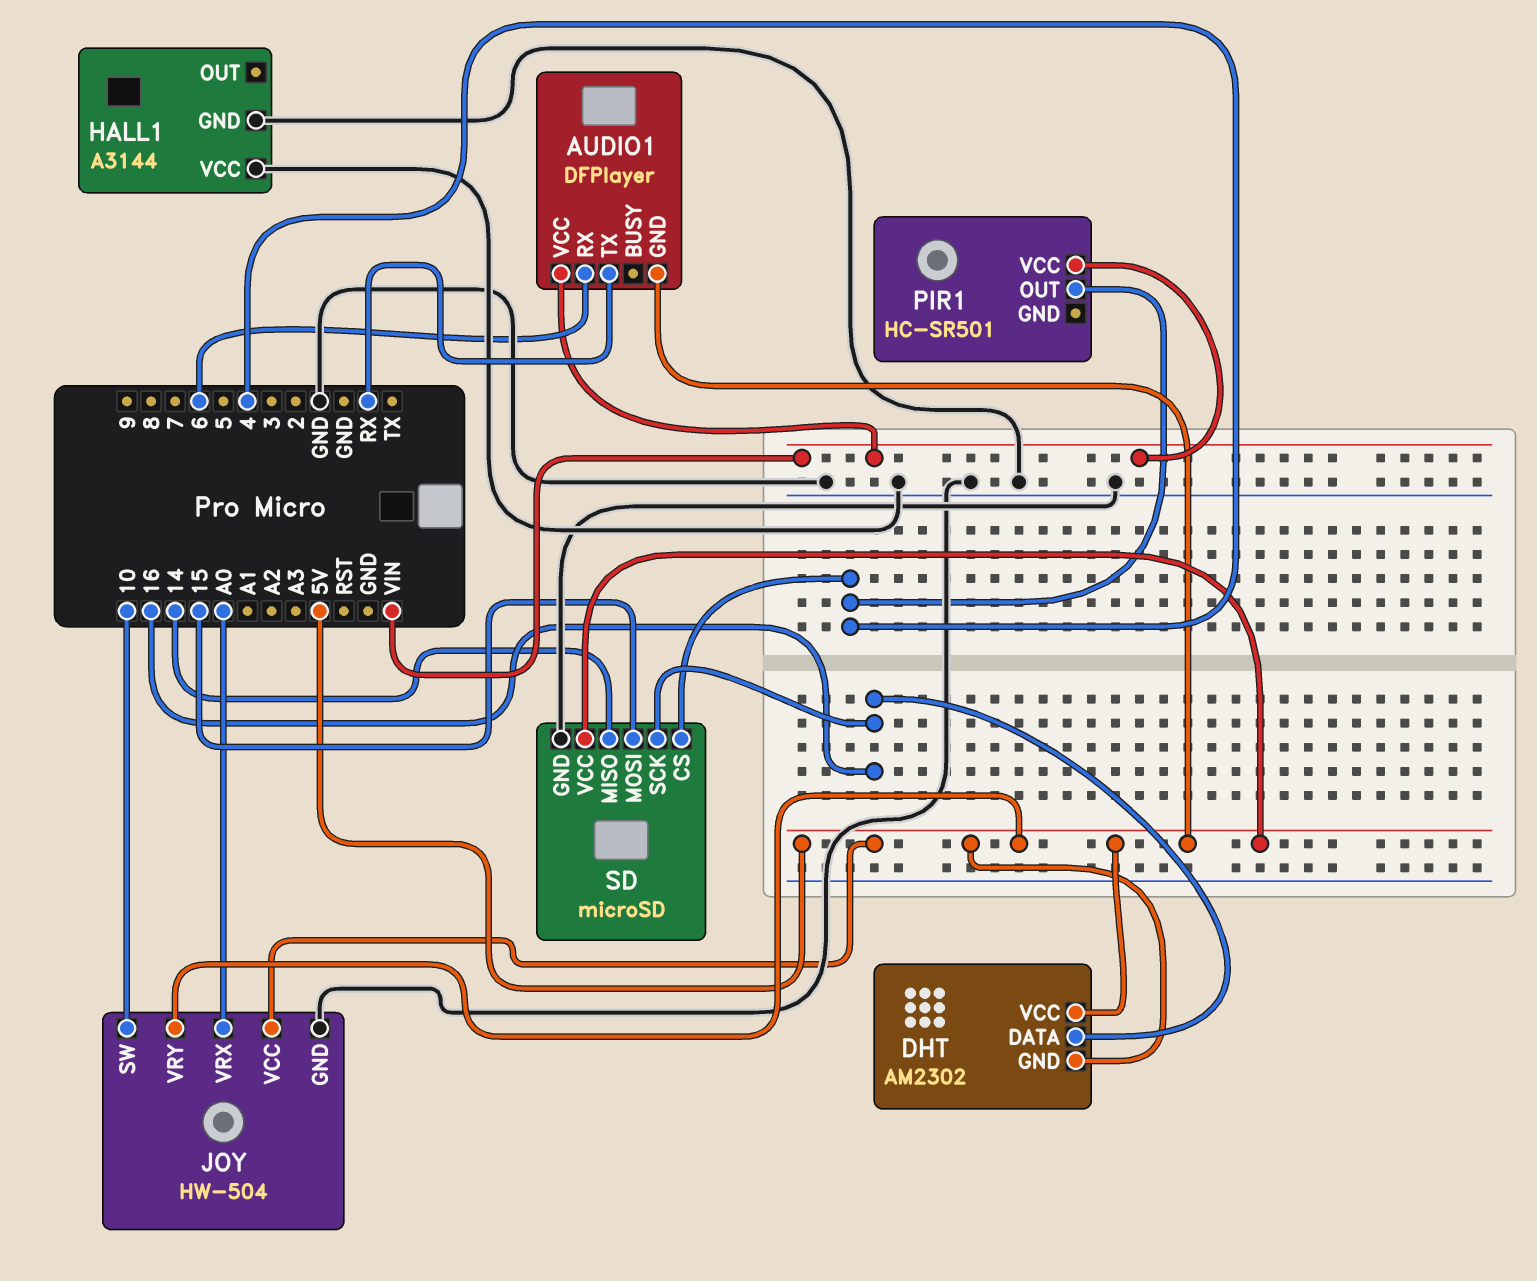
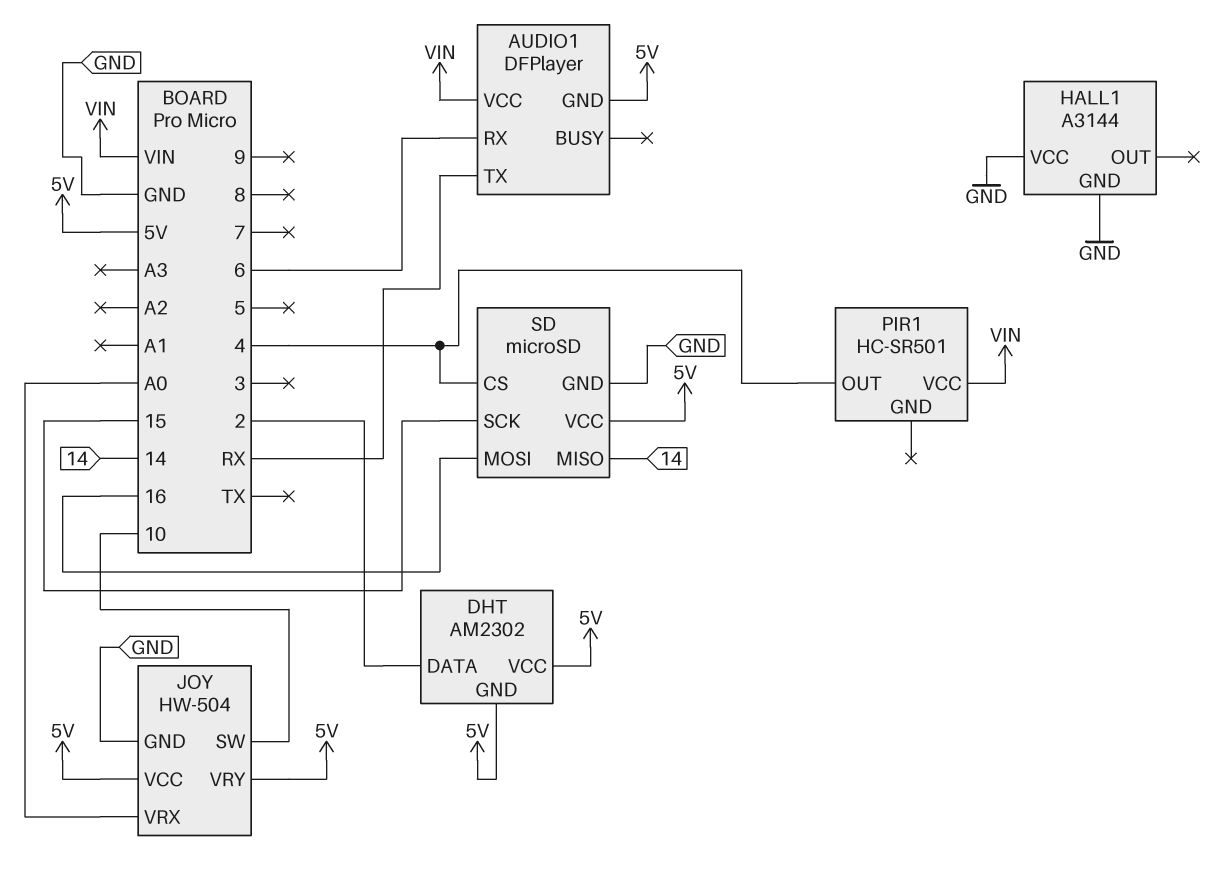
DHT pin DATA: 16 -> 2
SD pin MOSI: 15 -> 16
SD pin SCK: 16 -> 15

